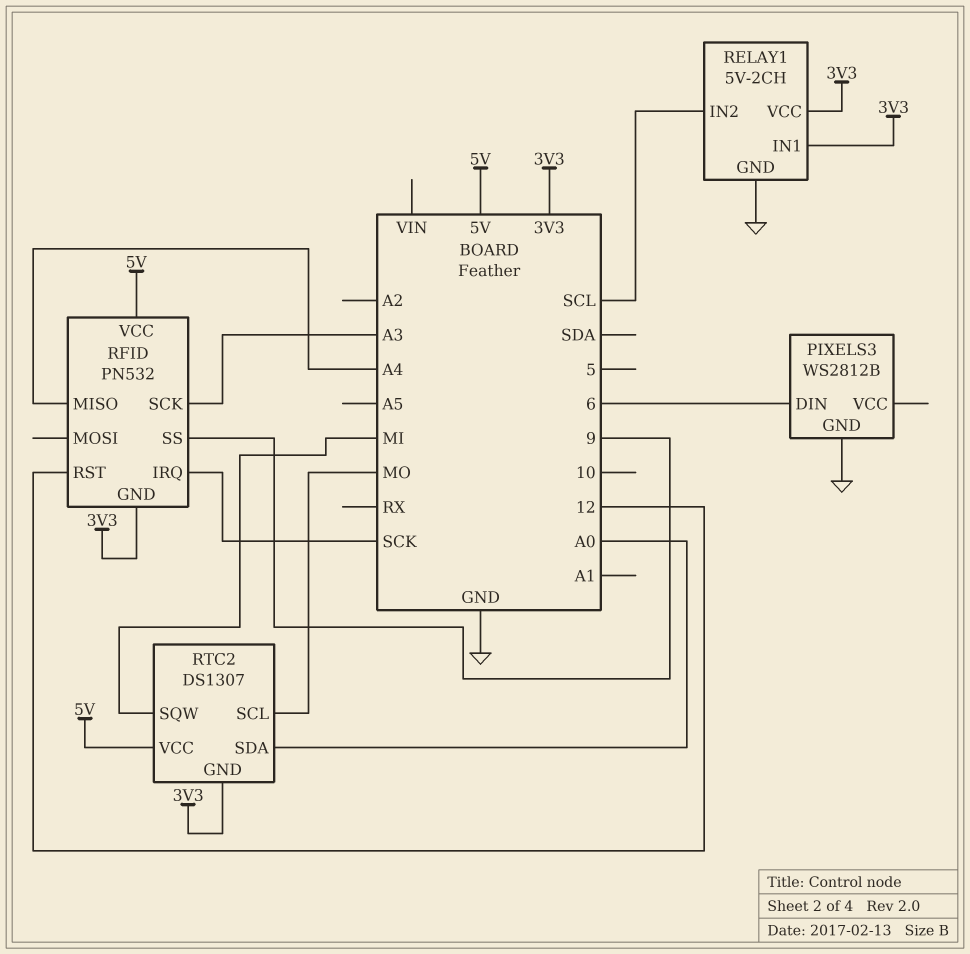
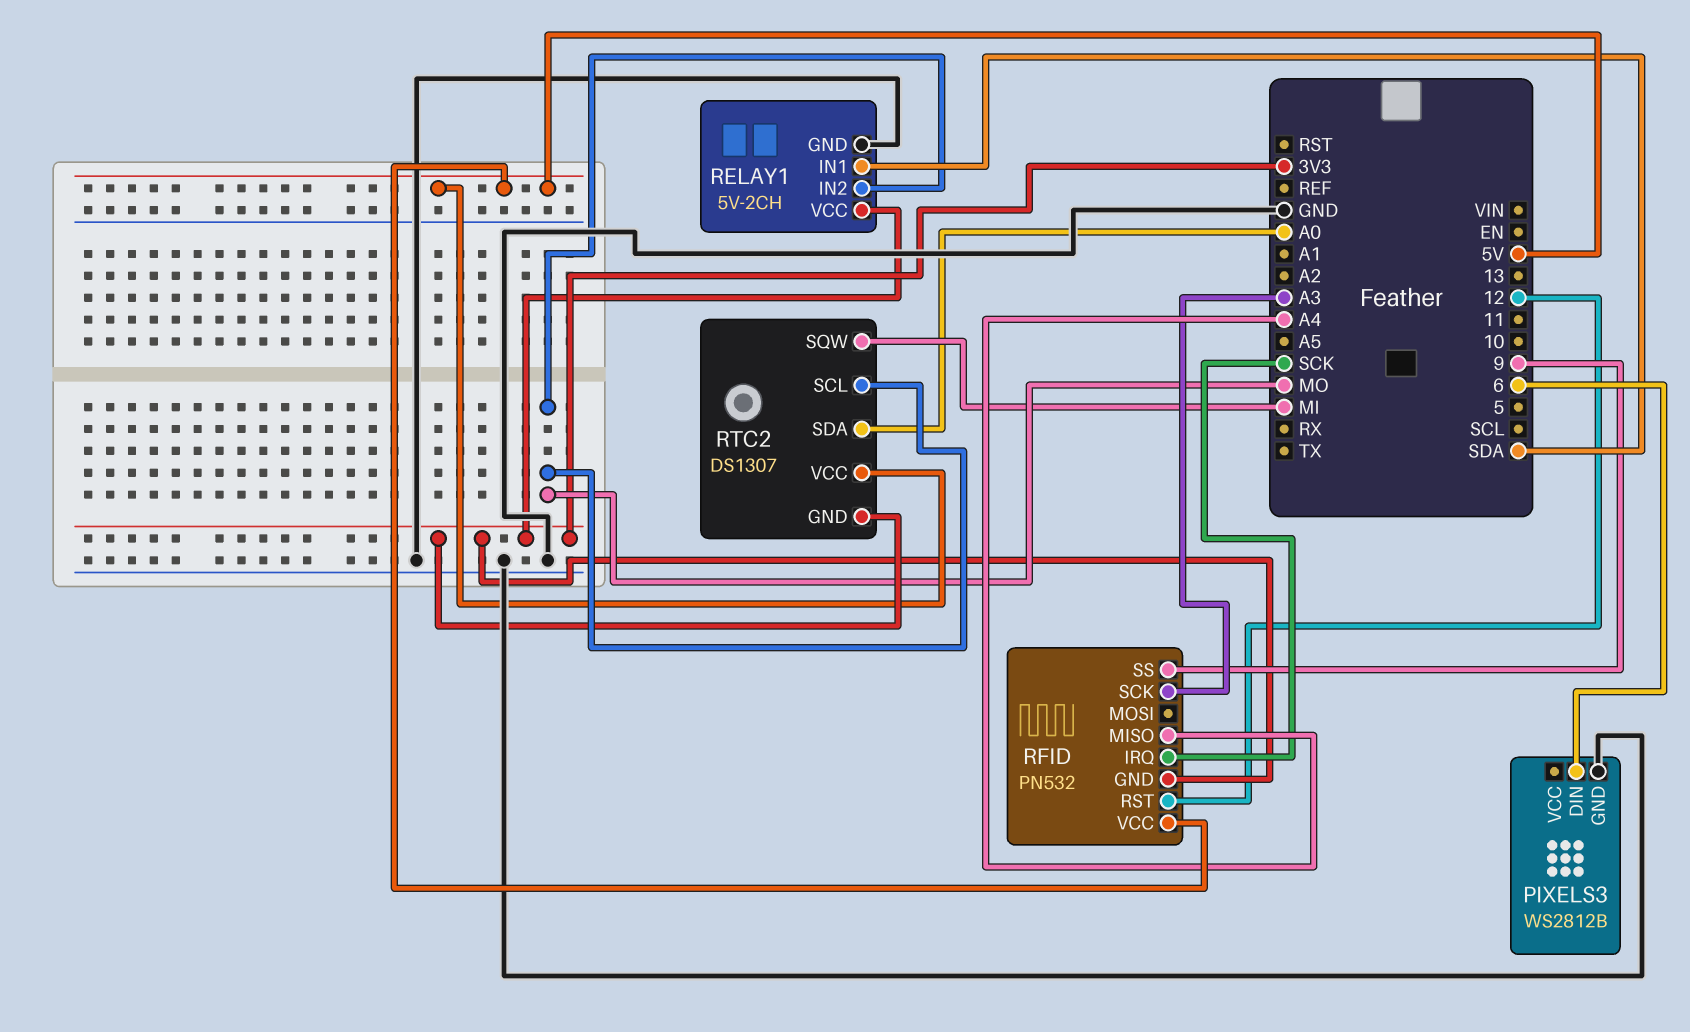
RELAY1 pin IN1: 3V3 -> SDA
RELAY1 pin IN2: SCL -> MO

